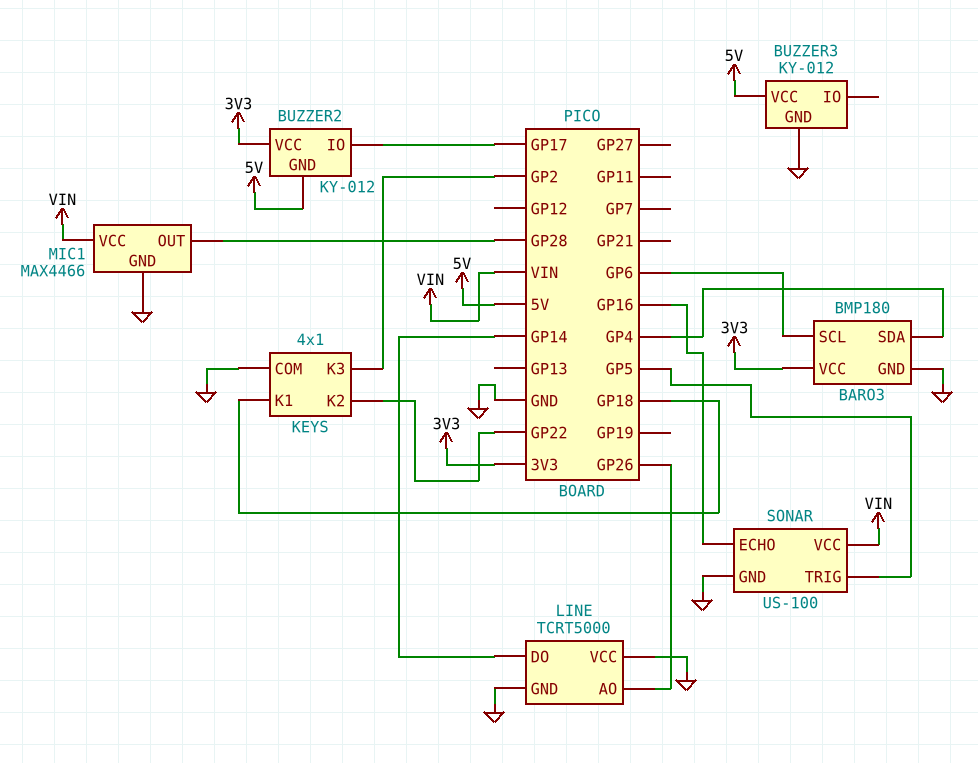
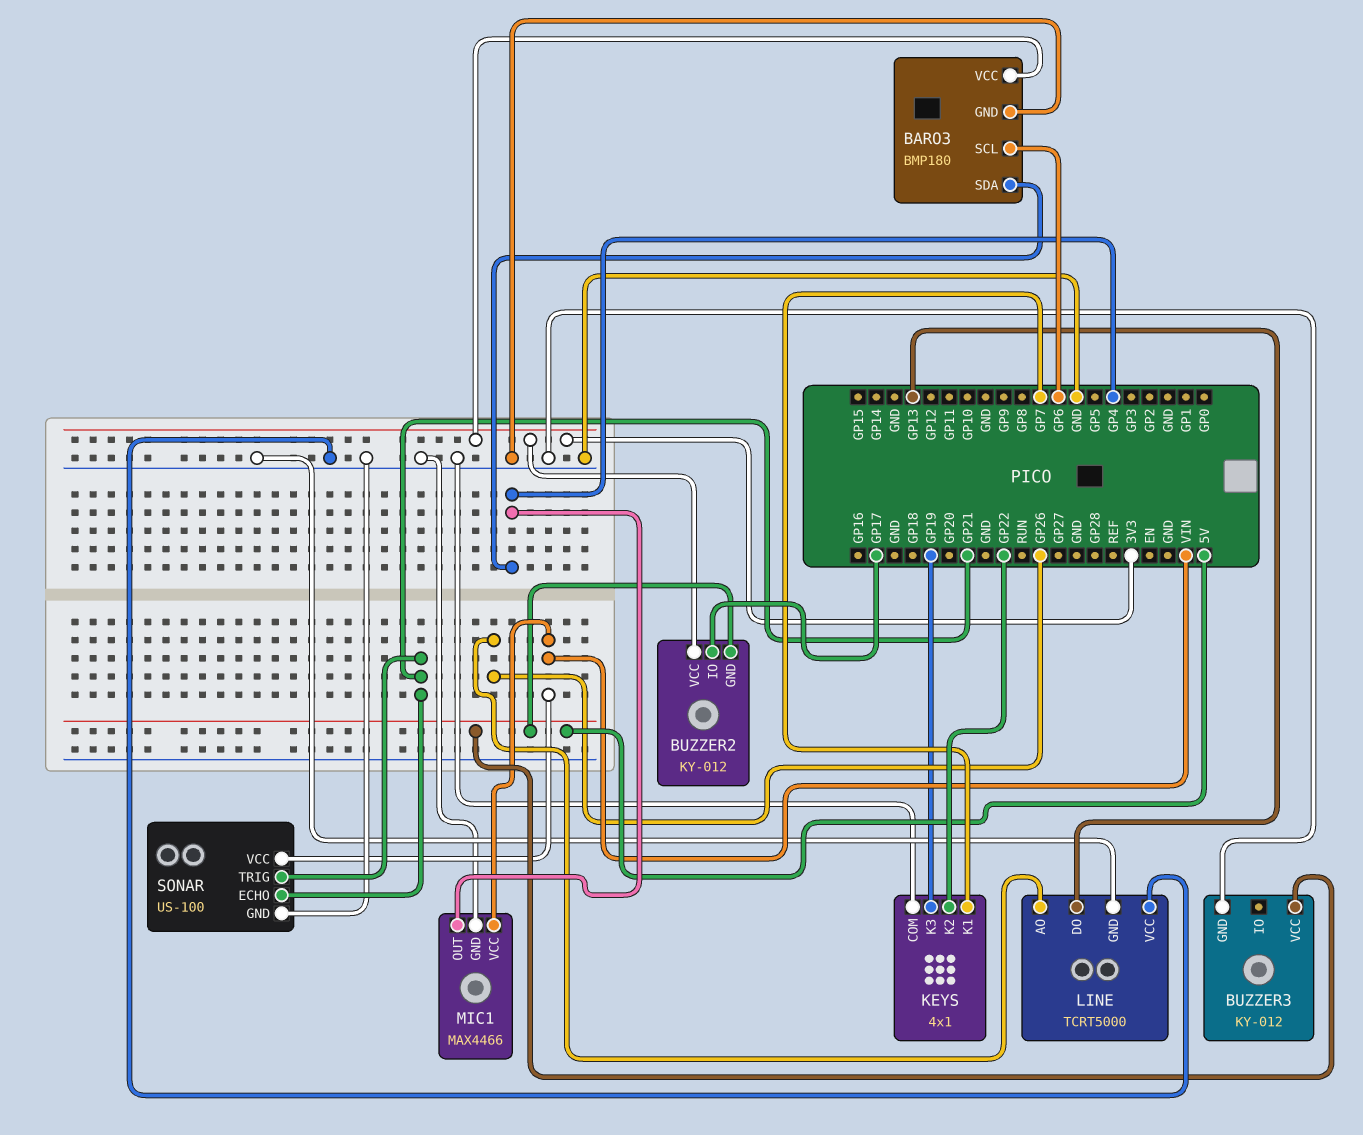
KEYS pin K1: GP18 -> GP7
KEYS pin K3: GP2 -> GP19
LINE pin DO: GP14 -> GP13
MIC1 pin OUT: GP28 -> GP4
SONAR pin ECHO: GP16 -> GP21
SONAR pin TRIG: GP5 -> GP21

